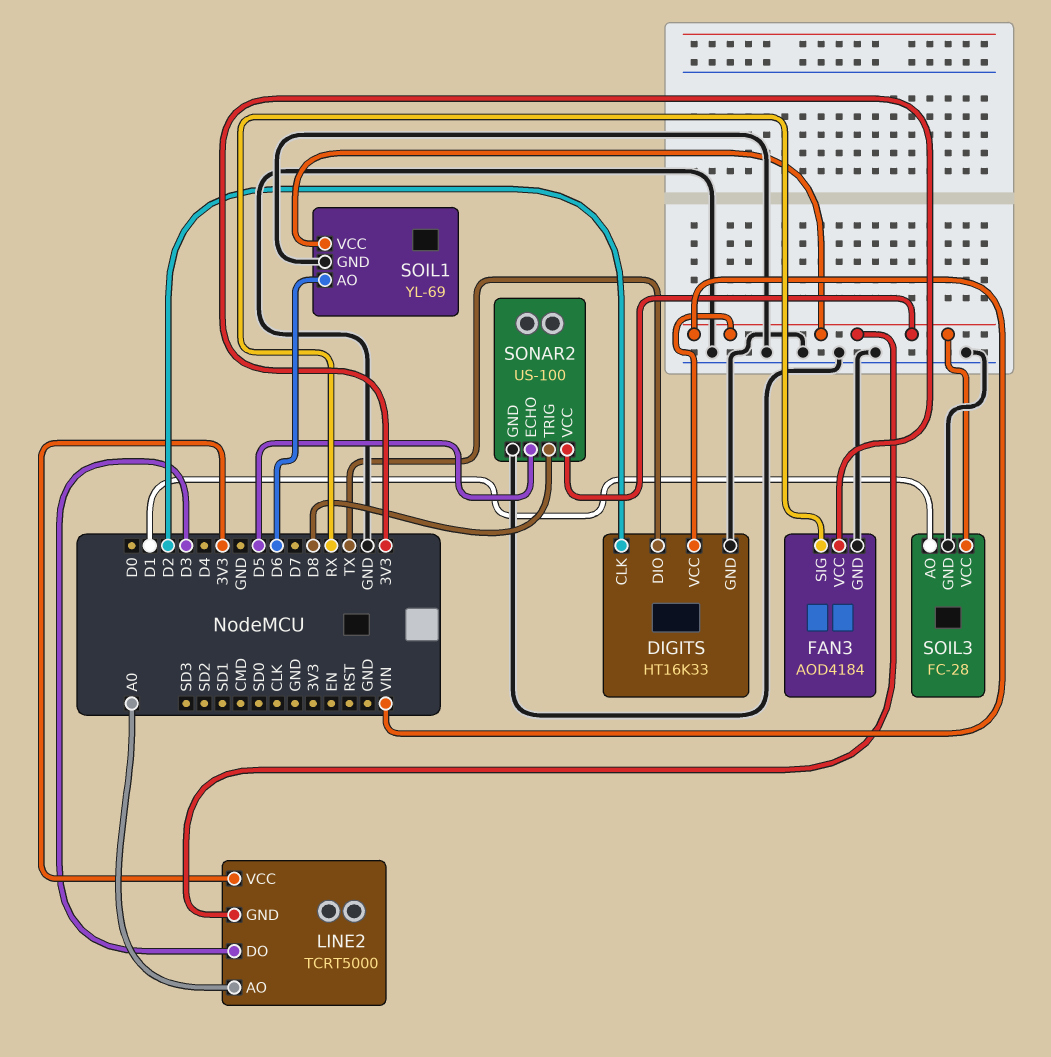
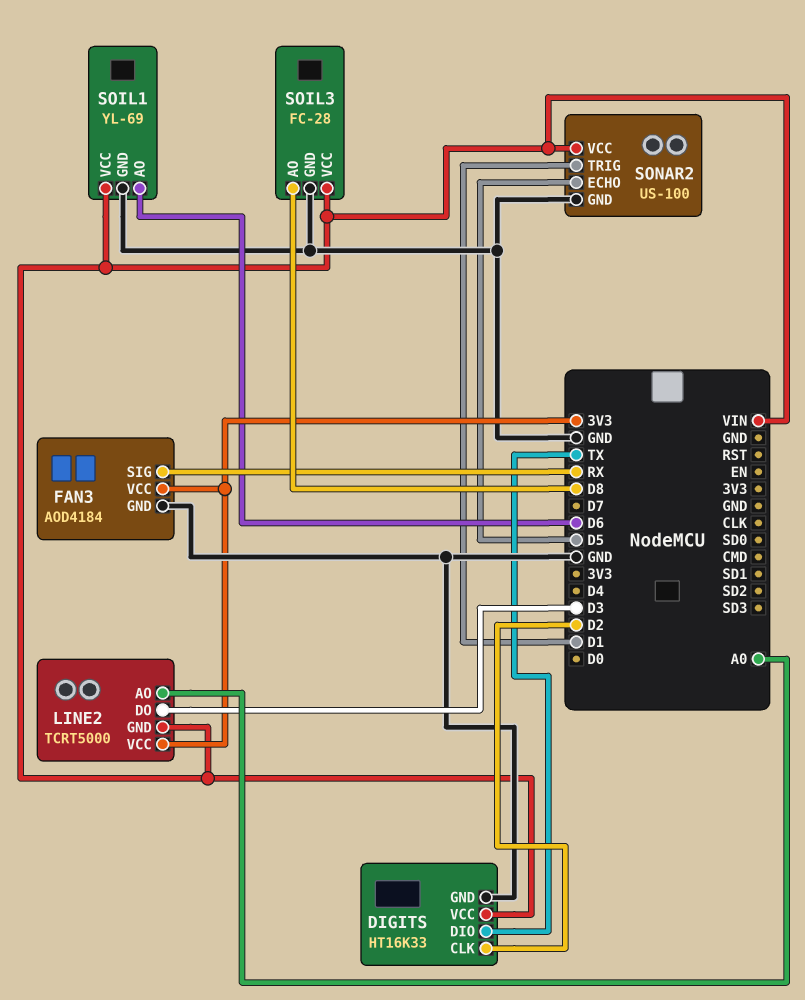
SOIL3 pin AO: D1 -> D8
SONAR2 pin TRIG: D8 -> D1

